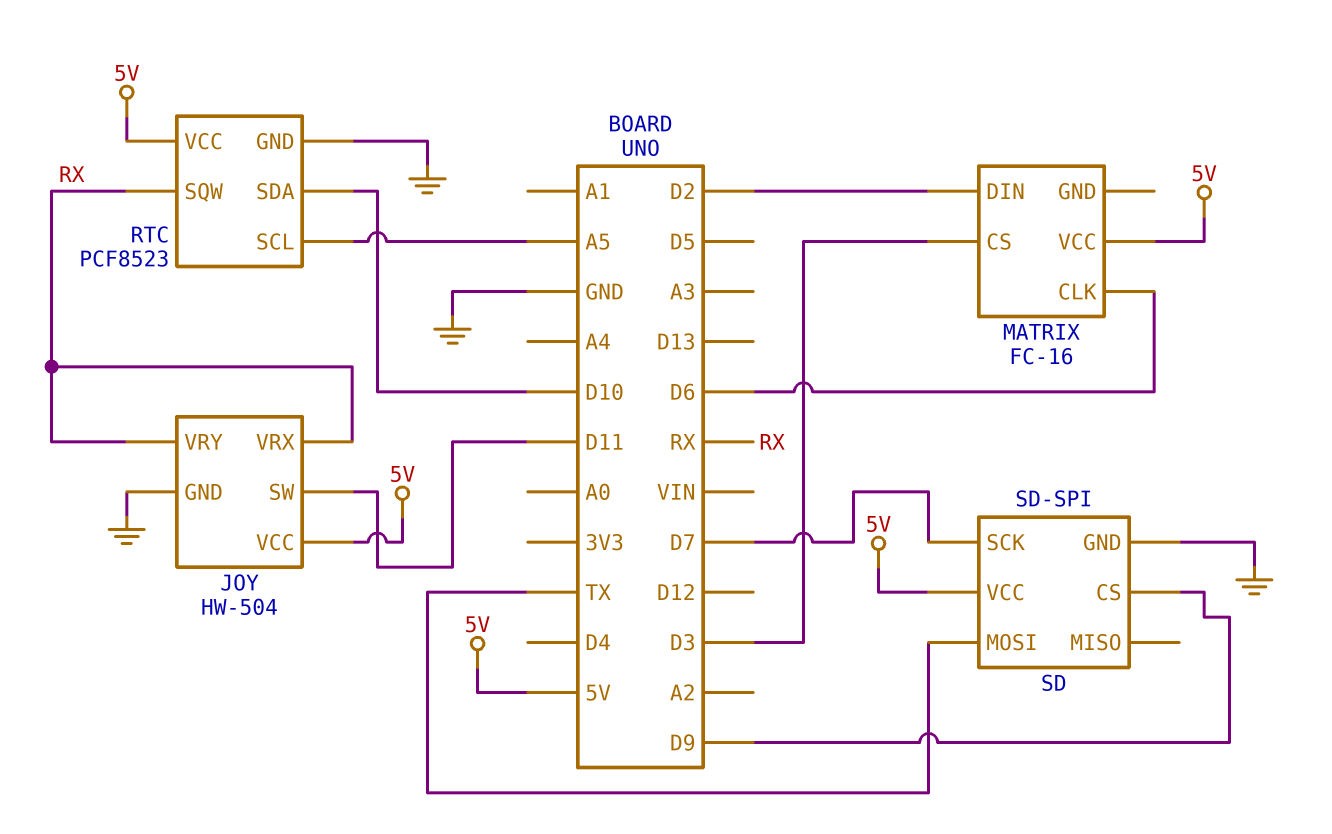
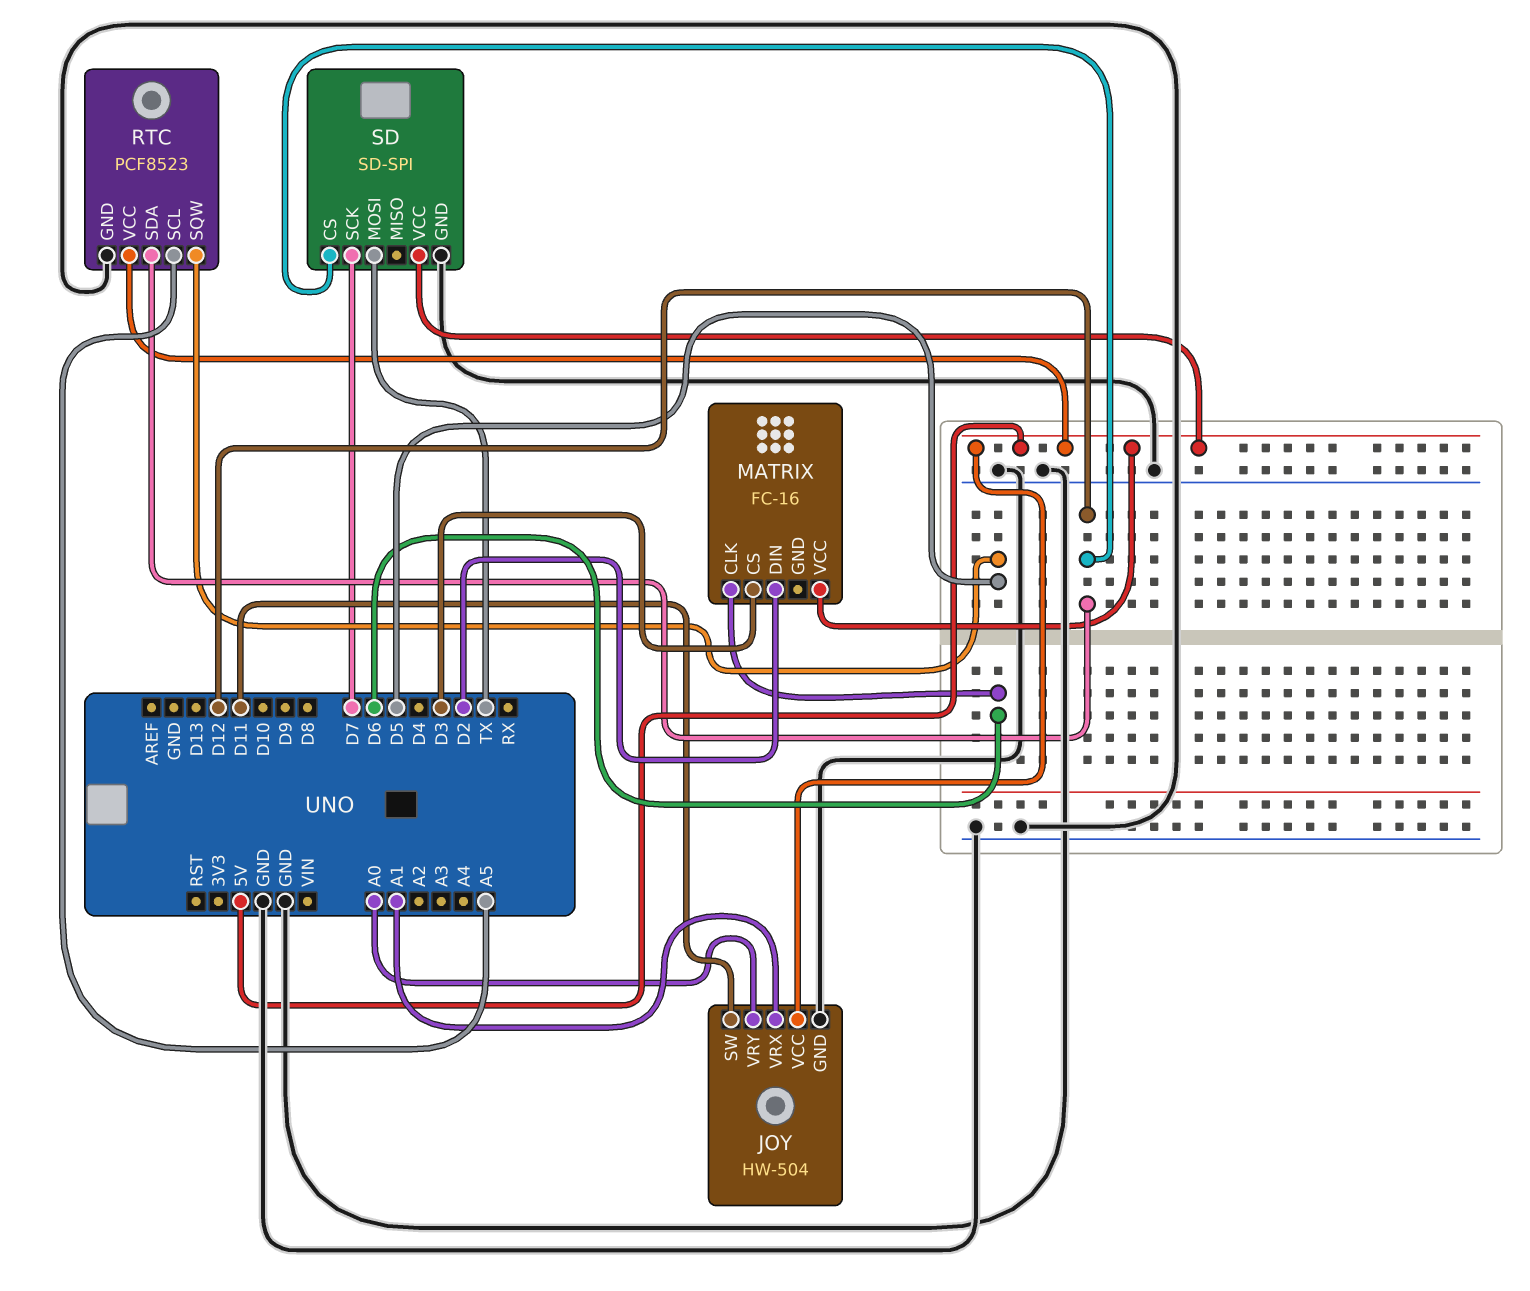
JOY pin VRX: RX -> A1
JOY pin VRY: RX -> A0
RTC pin SDA: D10 -> D12
RTC pin SQW: RX -> D5
SD pin CS: D9 -> D12

